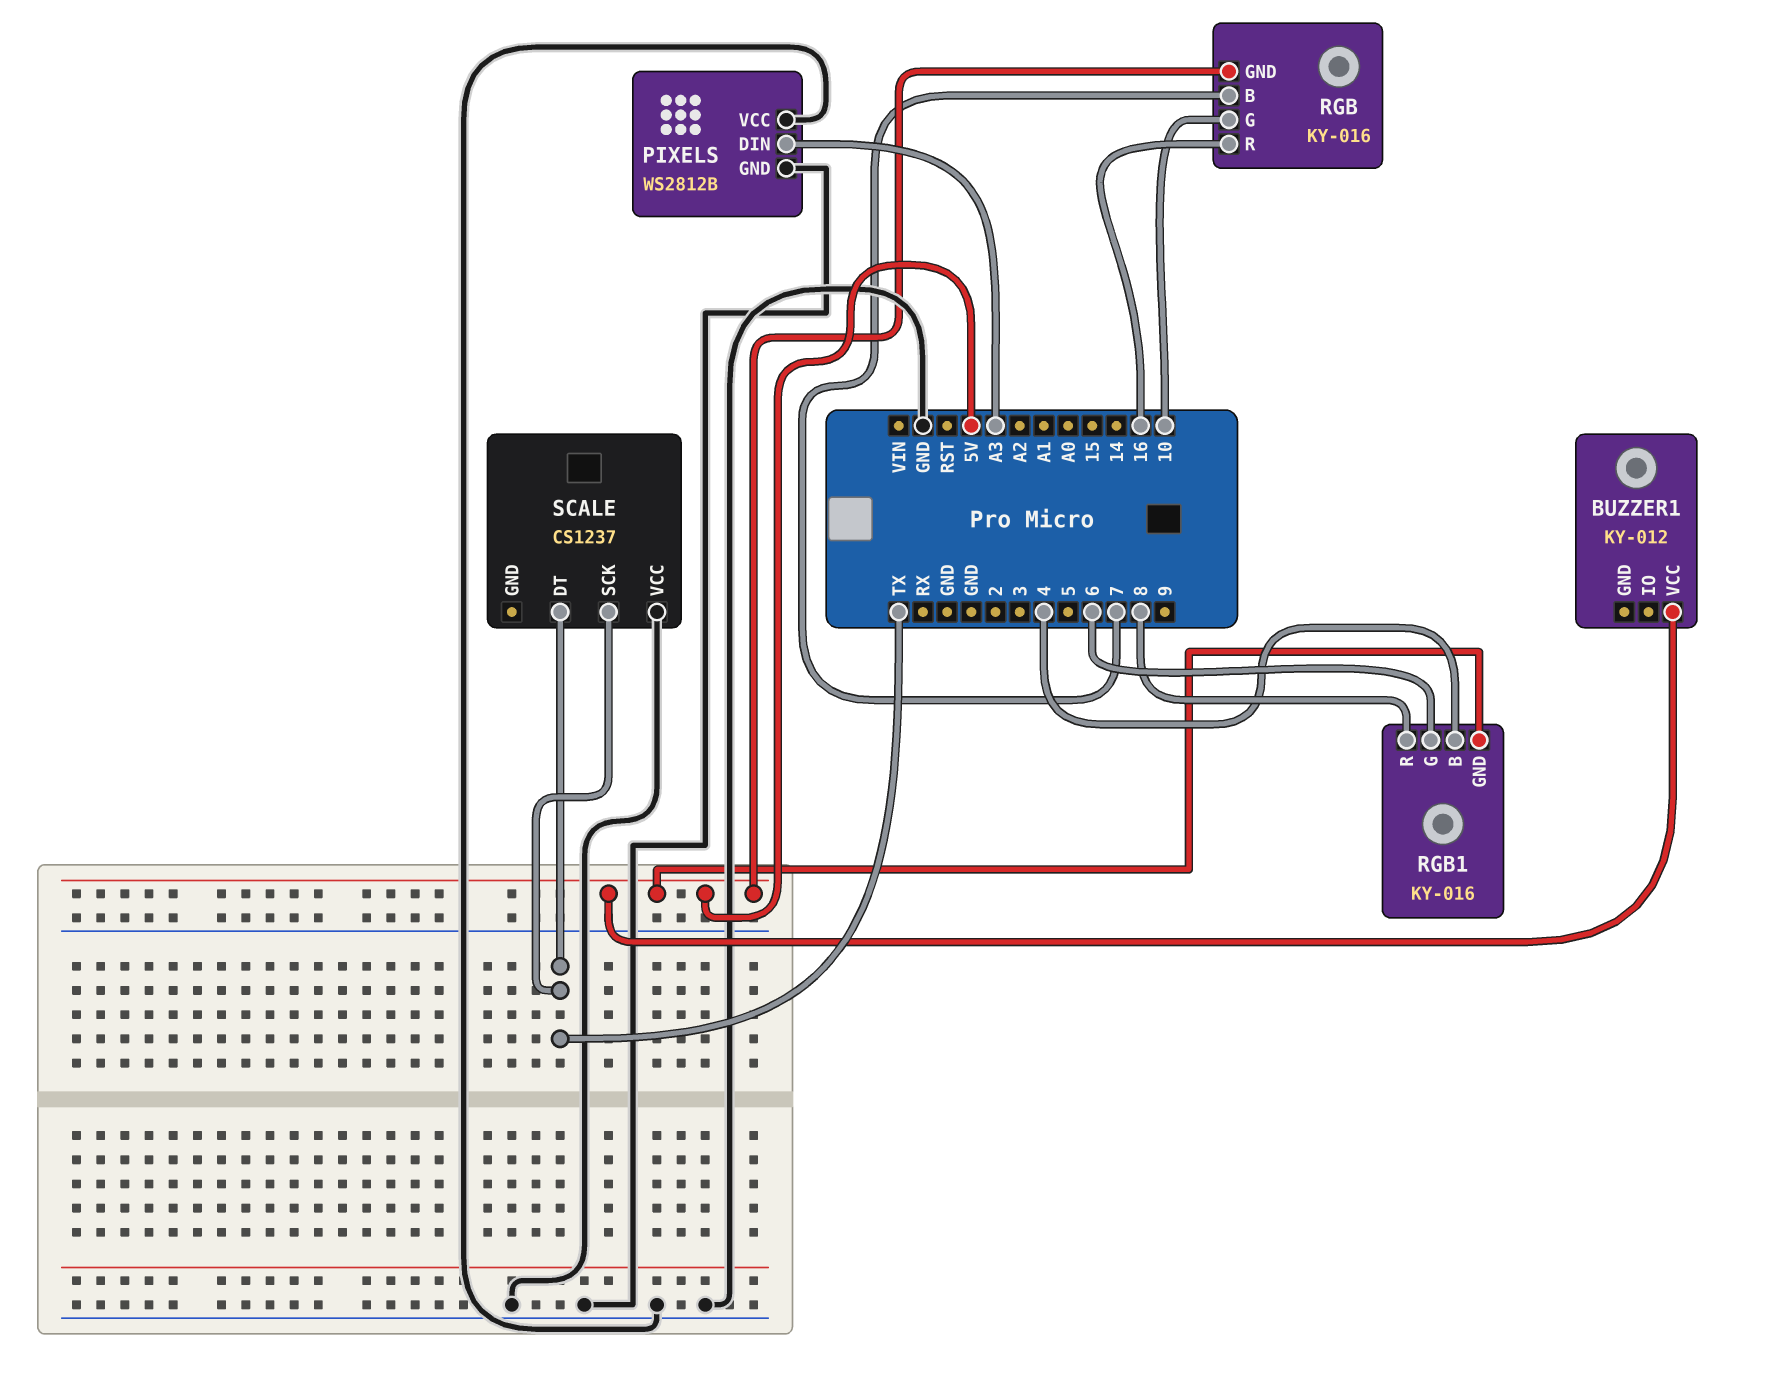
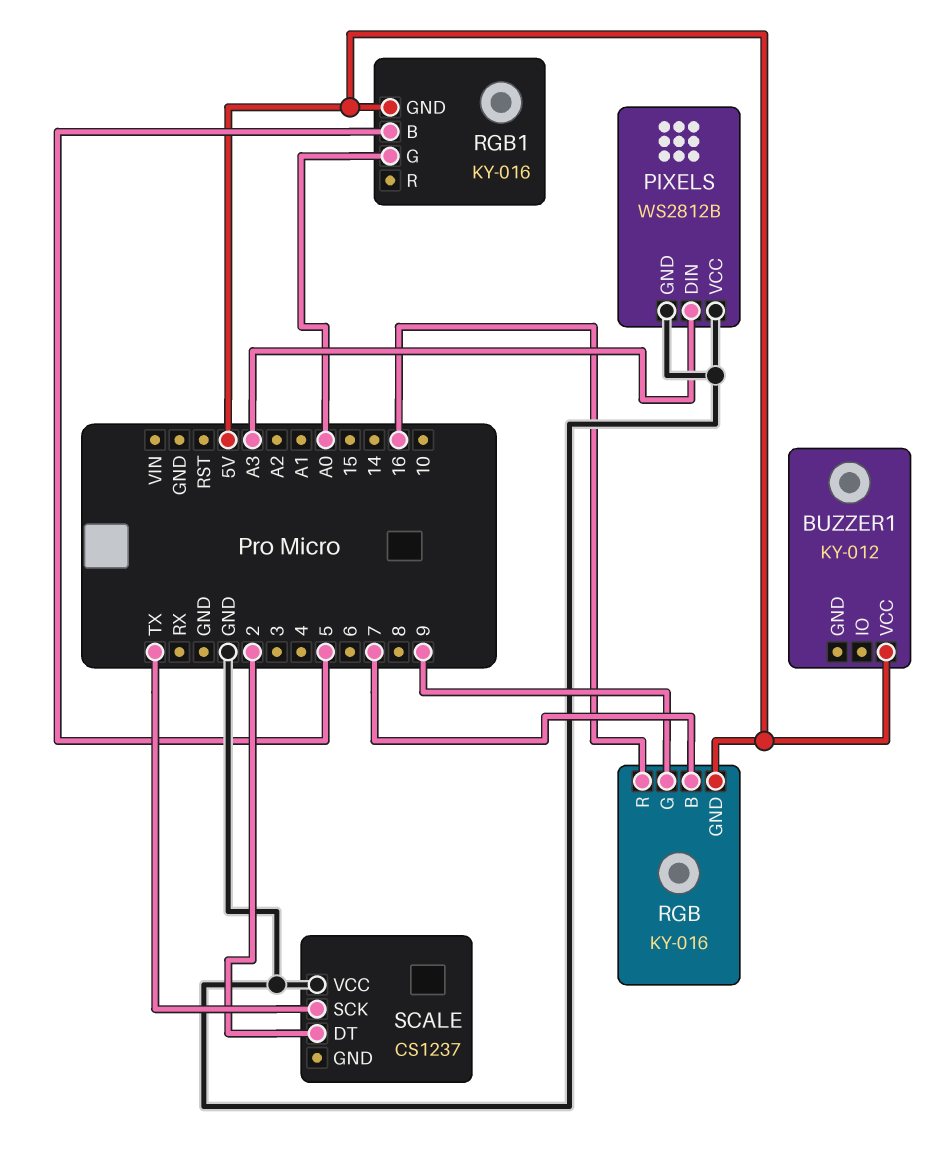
RGB pin G: 10 -> 9
RGB1 pin B: 4 -> 5
RGB1 pin G: 6 -> A0
RGB1 pin R: 8 -> none
SCALE pin DT: TX -> 2

